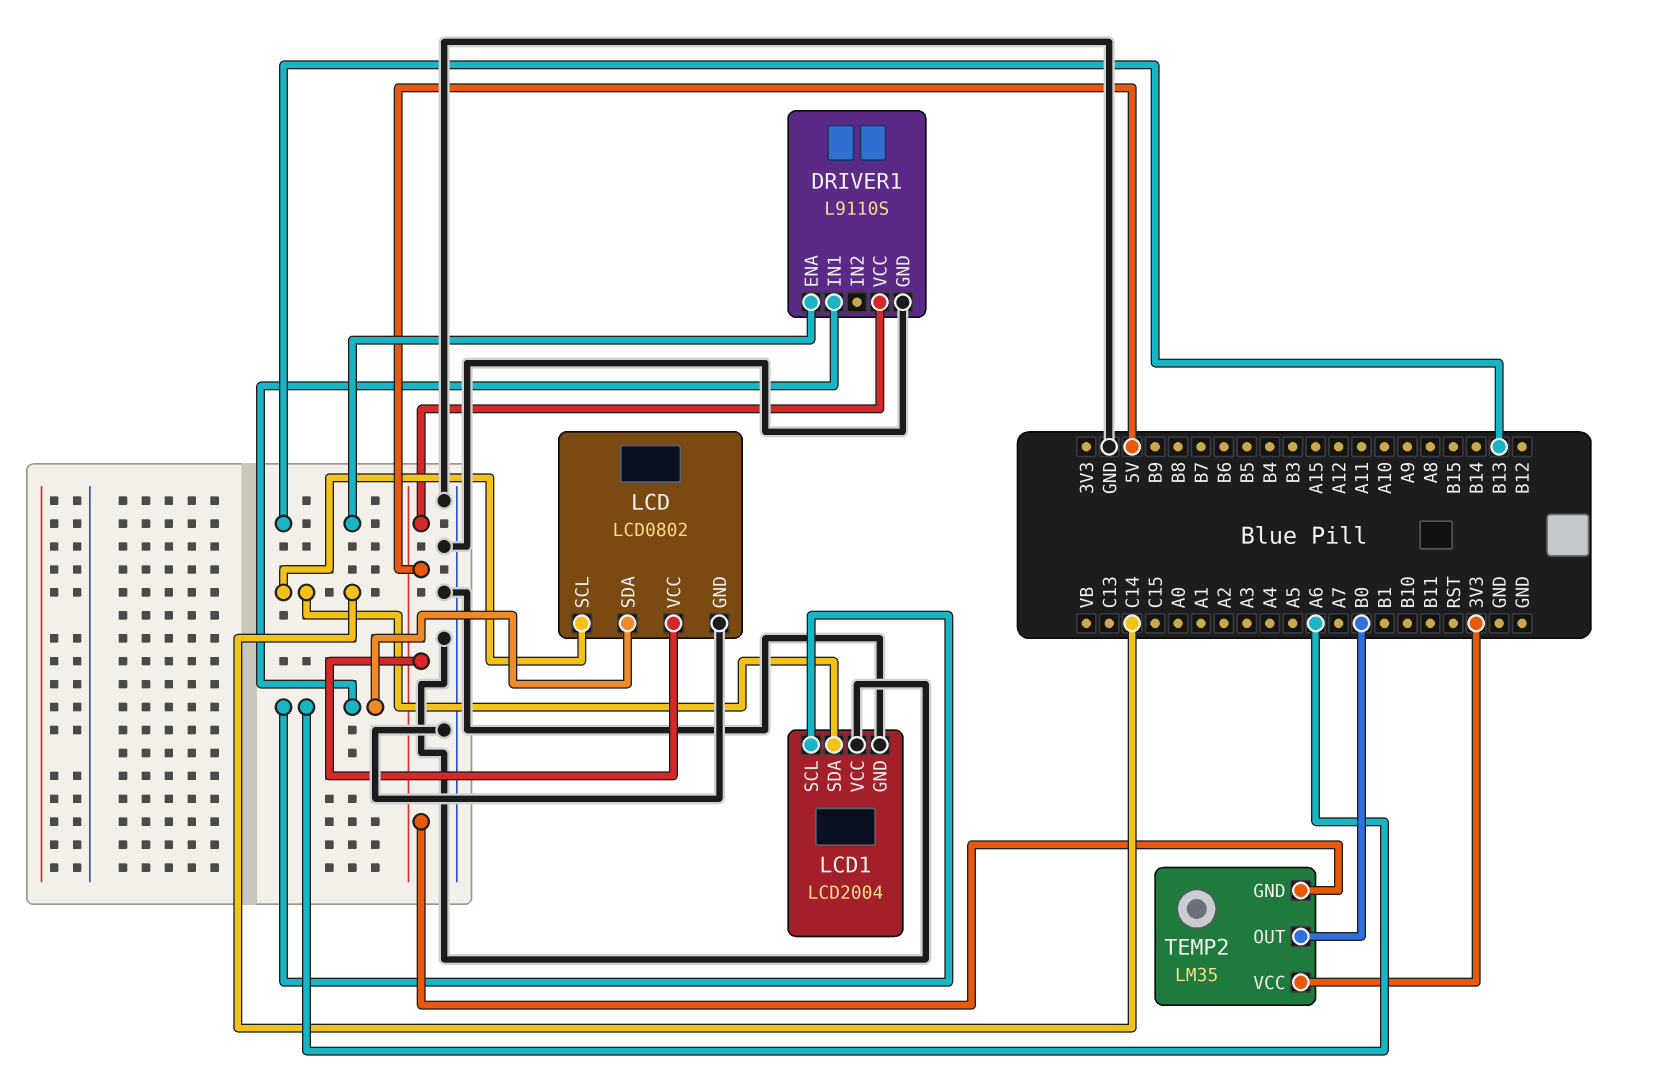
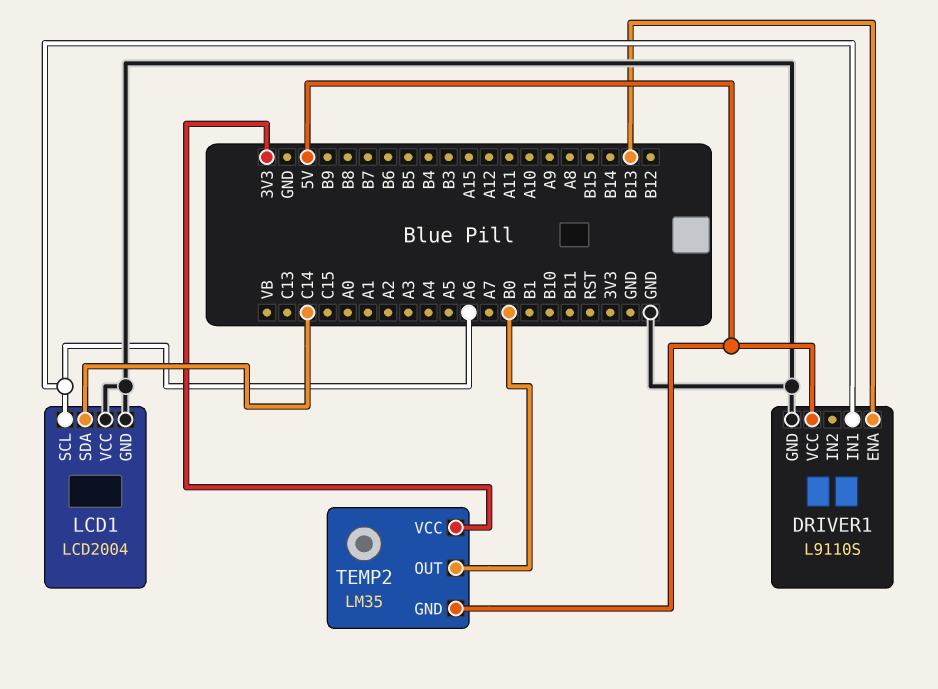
LCD: LCD0802 -> none
LCD pin GND: GND -> none
LCD pin SCL: C14 -> none
LCD pin SDA: A6 -> none
LCD pin VCC: 5V -> none

